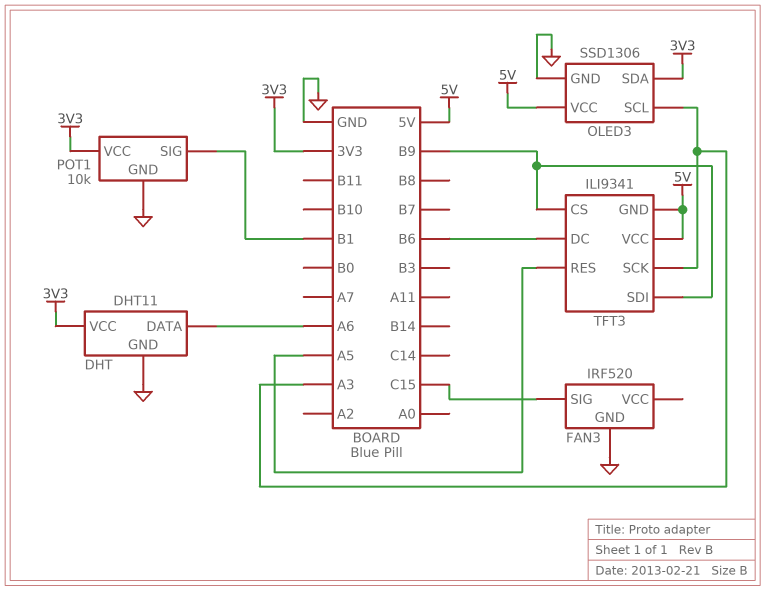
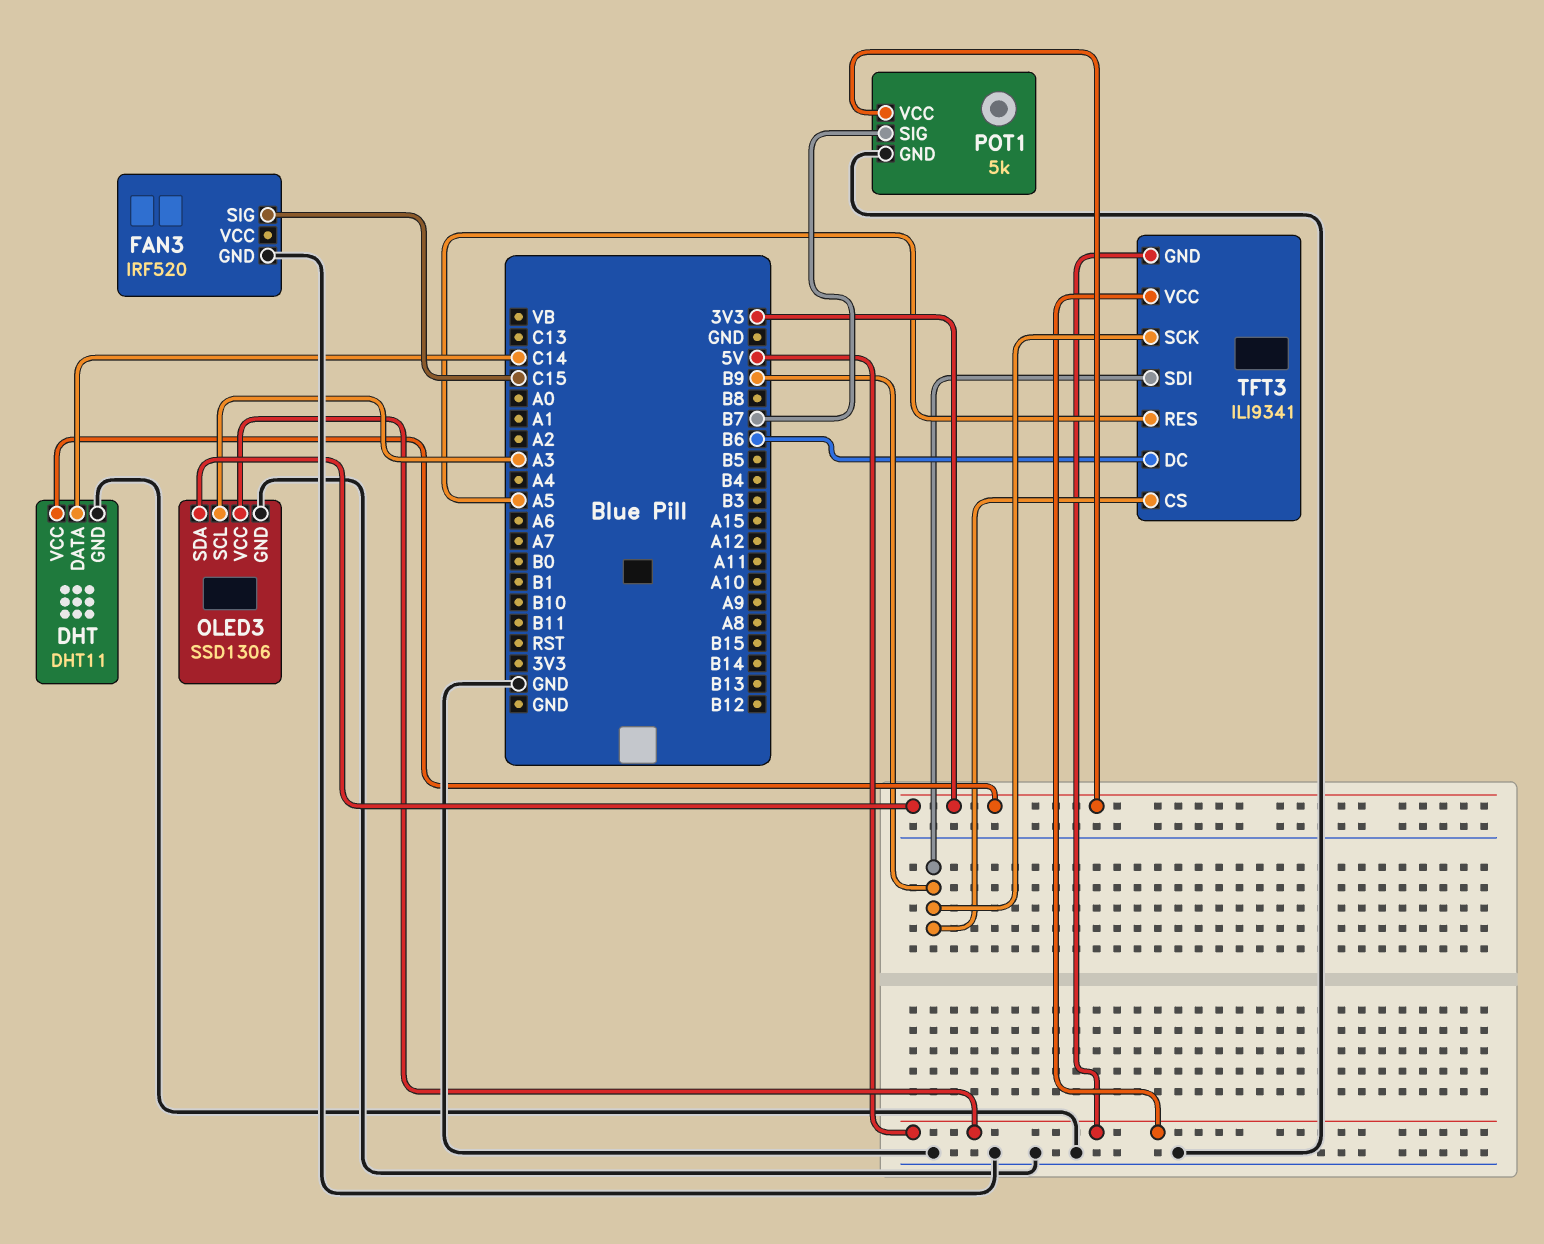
DHT pin DATA: A6 -> C14
POT1: 10k -> 5k
POT1 pin SIG: B1 -> B7
TFT3 pin SCK: A3 -> B9

